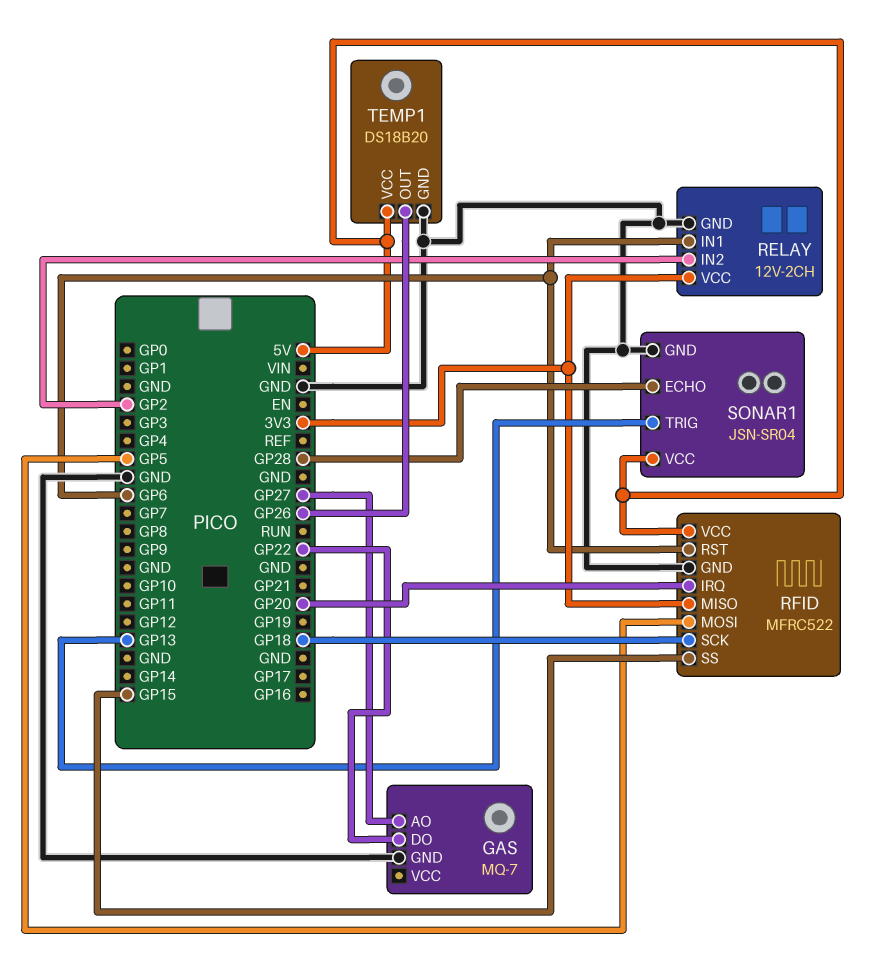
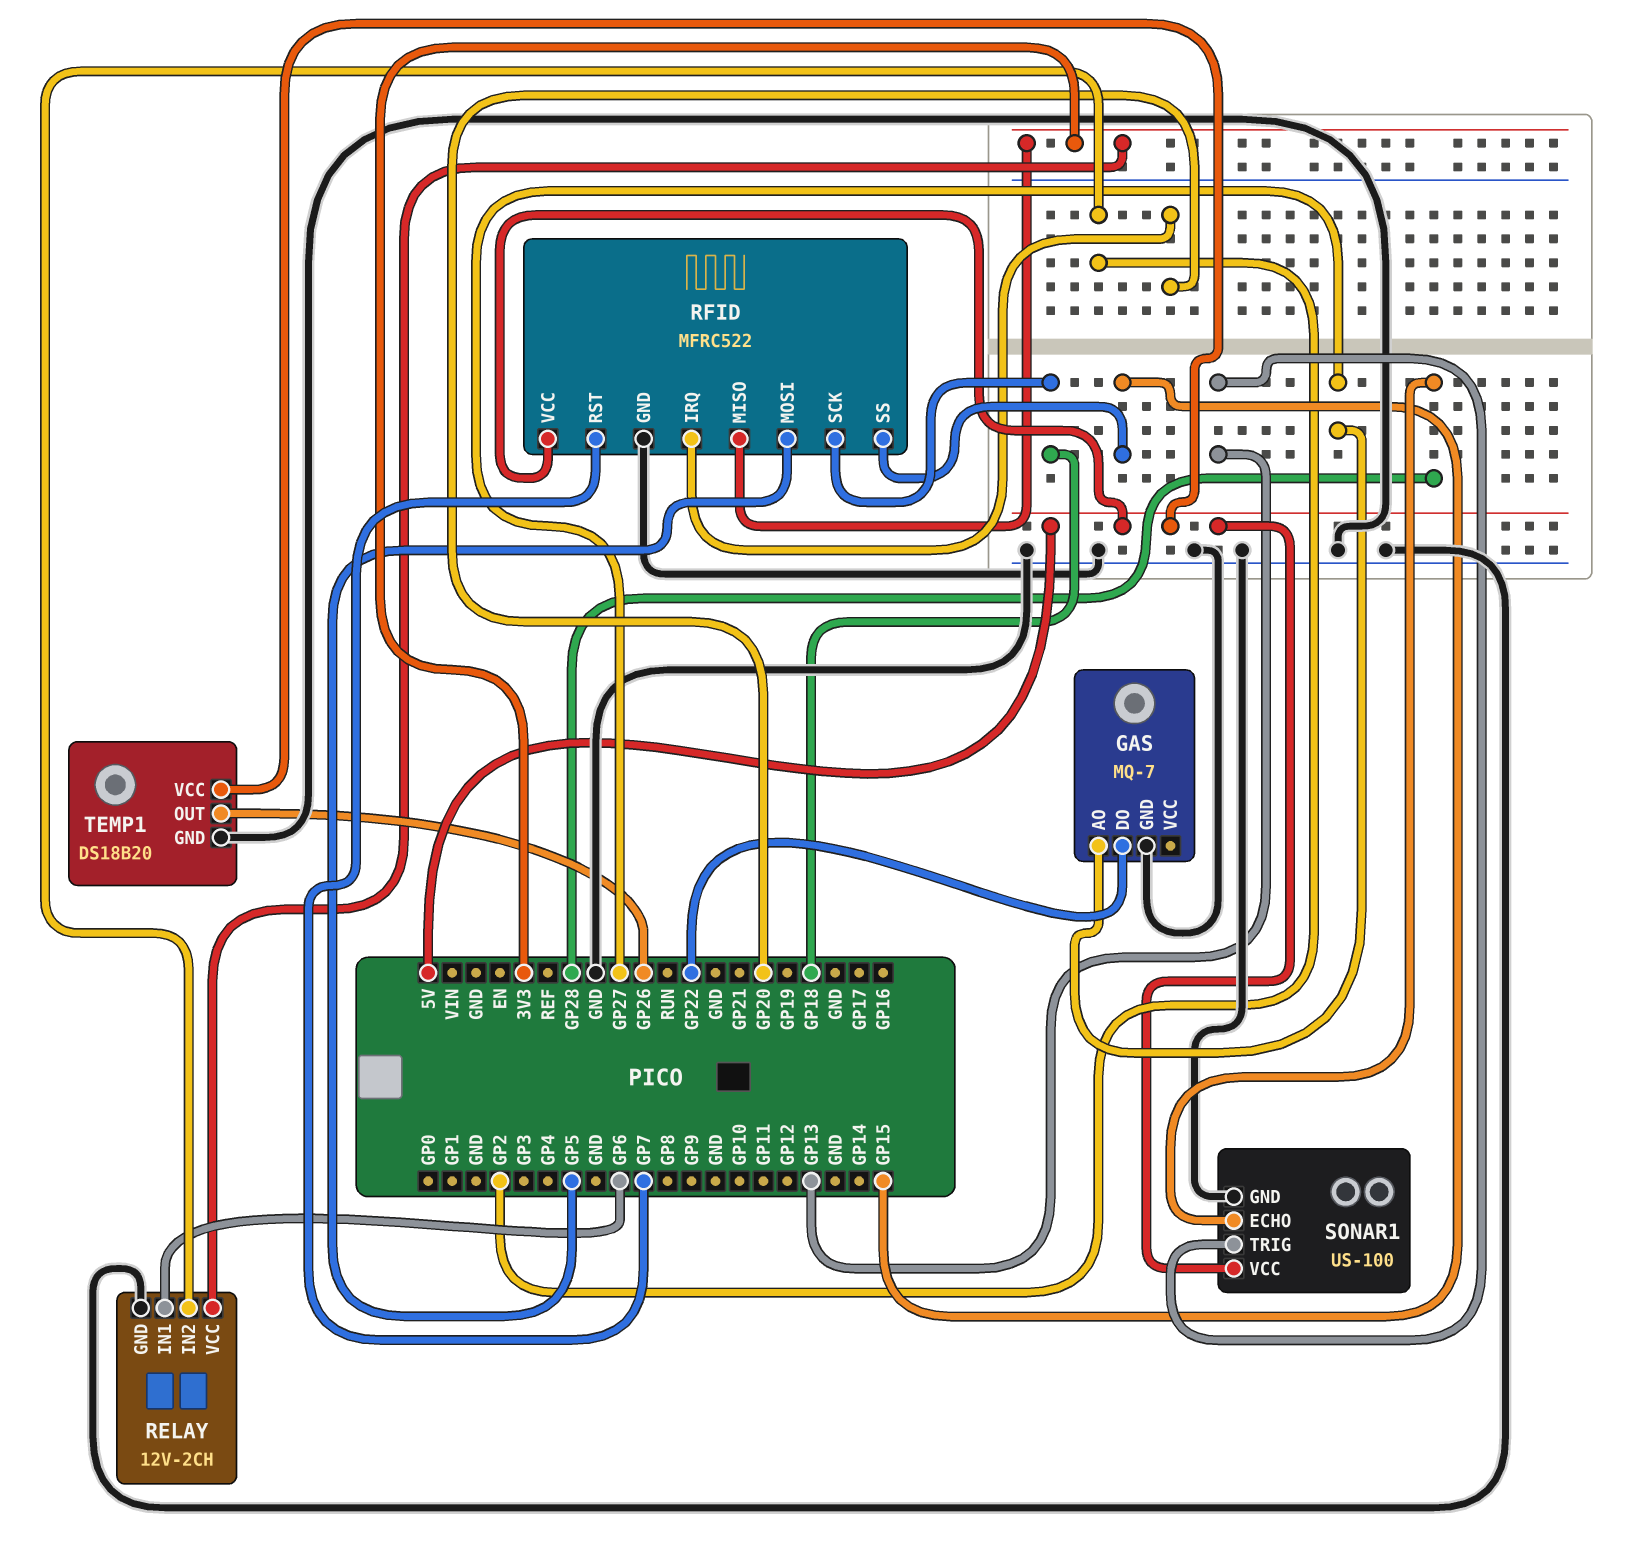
RFID pin RST: GP6 -> GP7
SONAR1: JSN-SR04 -> US-100

